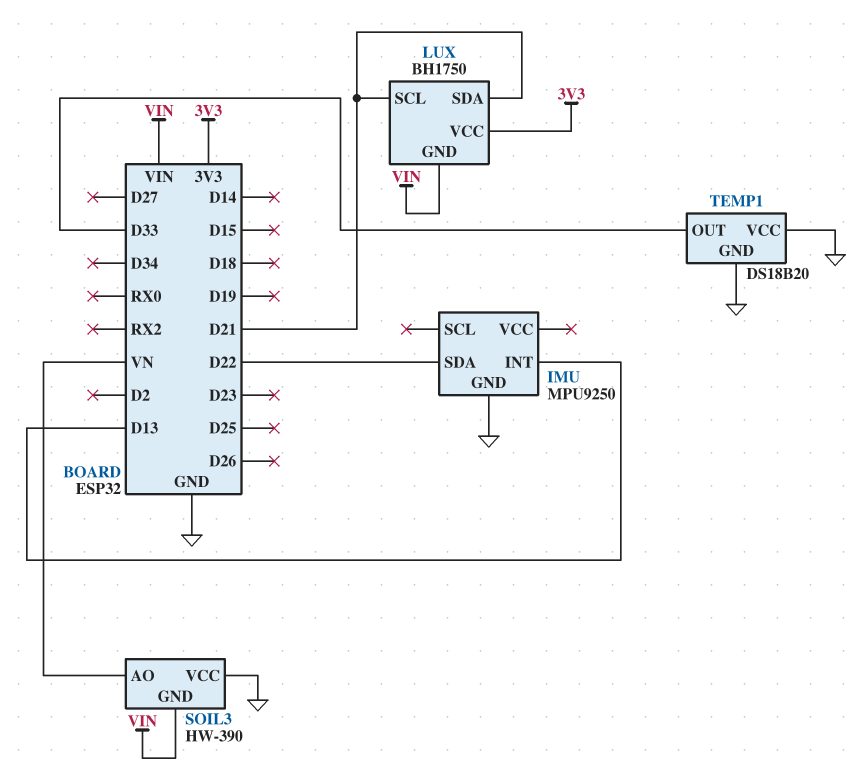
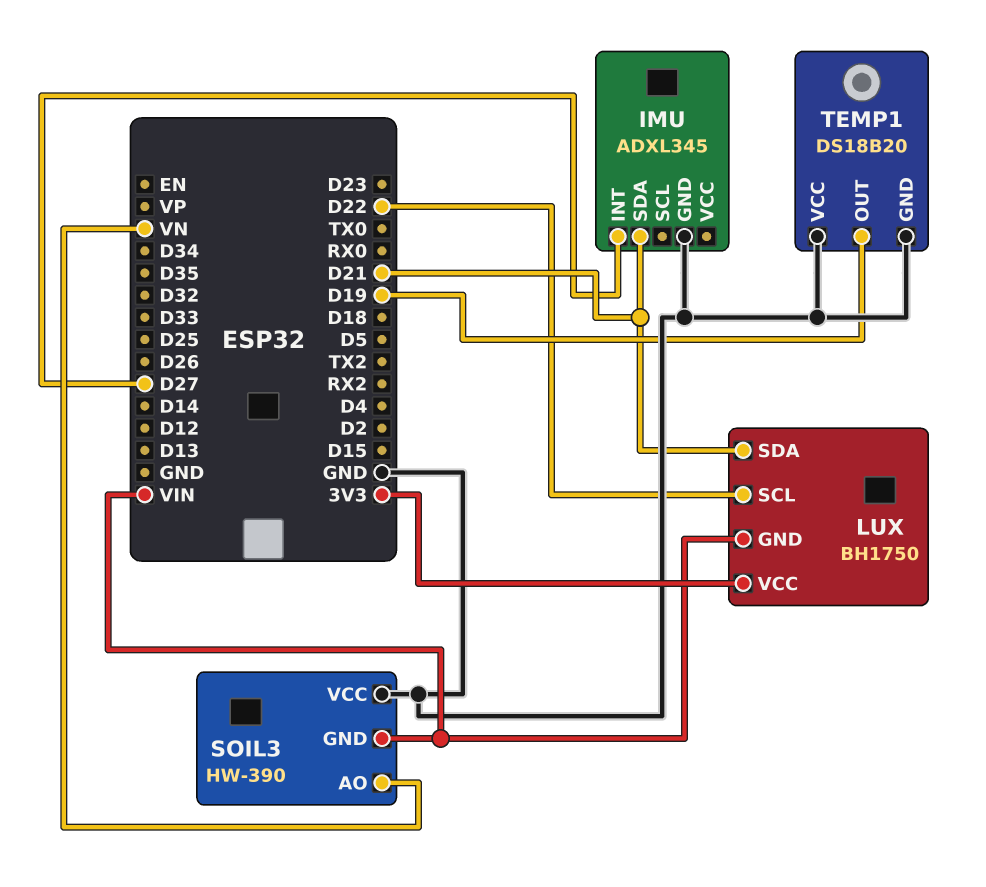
IMU: MPU9250 -> ADXL345
IMU pin INT: D13 -> D27
IMU pin SDA: D22 -> D21
LUX pin SCL: D21 -> D22
TEMP1 pin OUT: D33 -> D19

